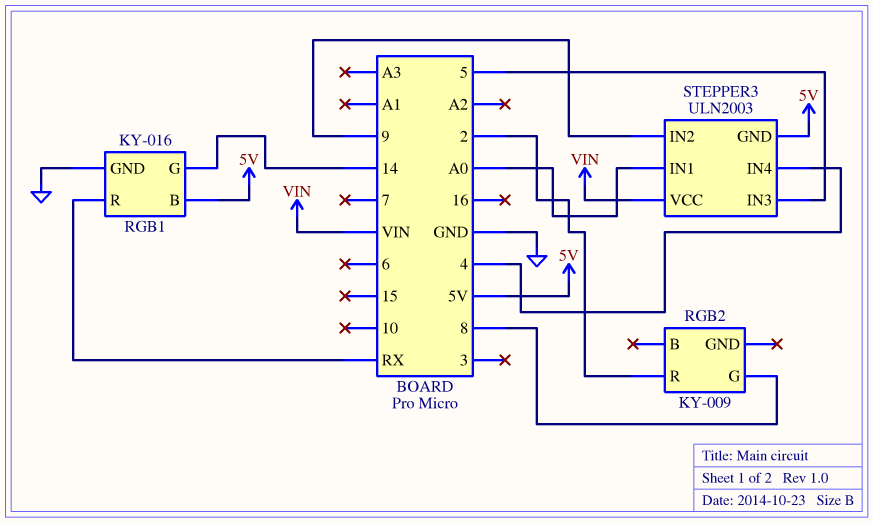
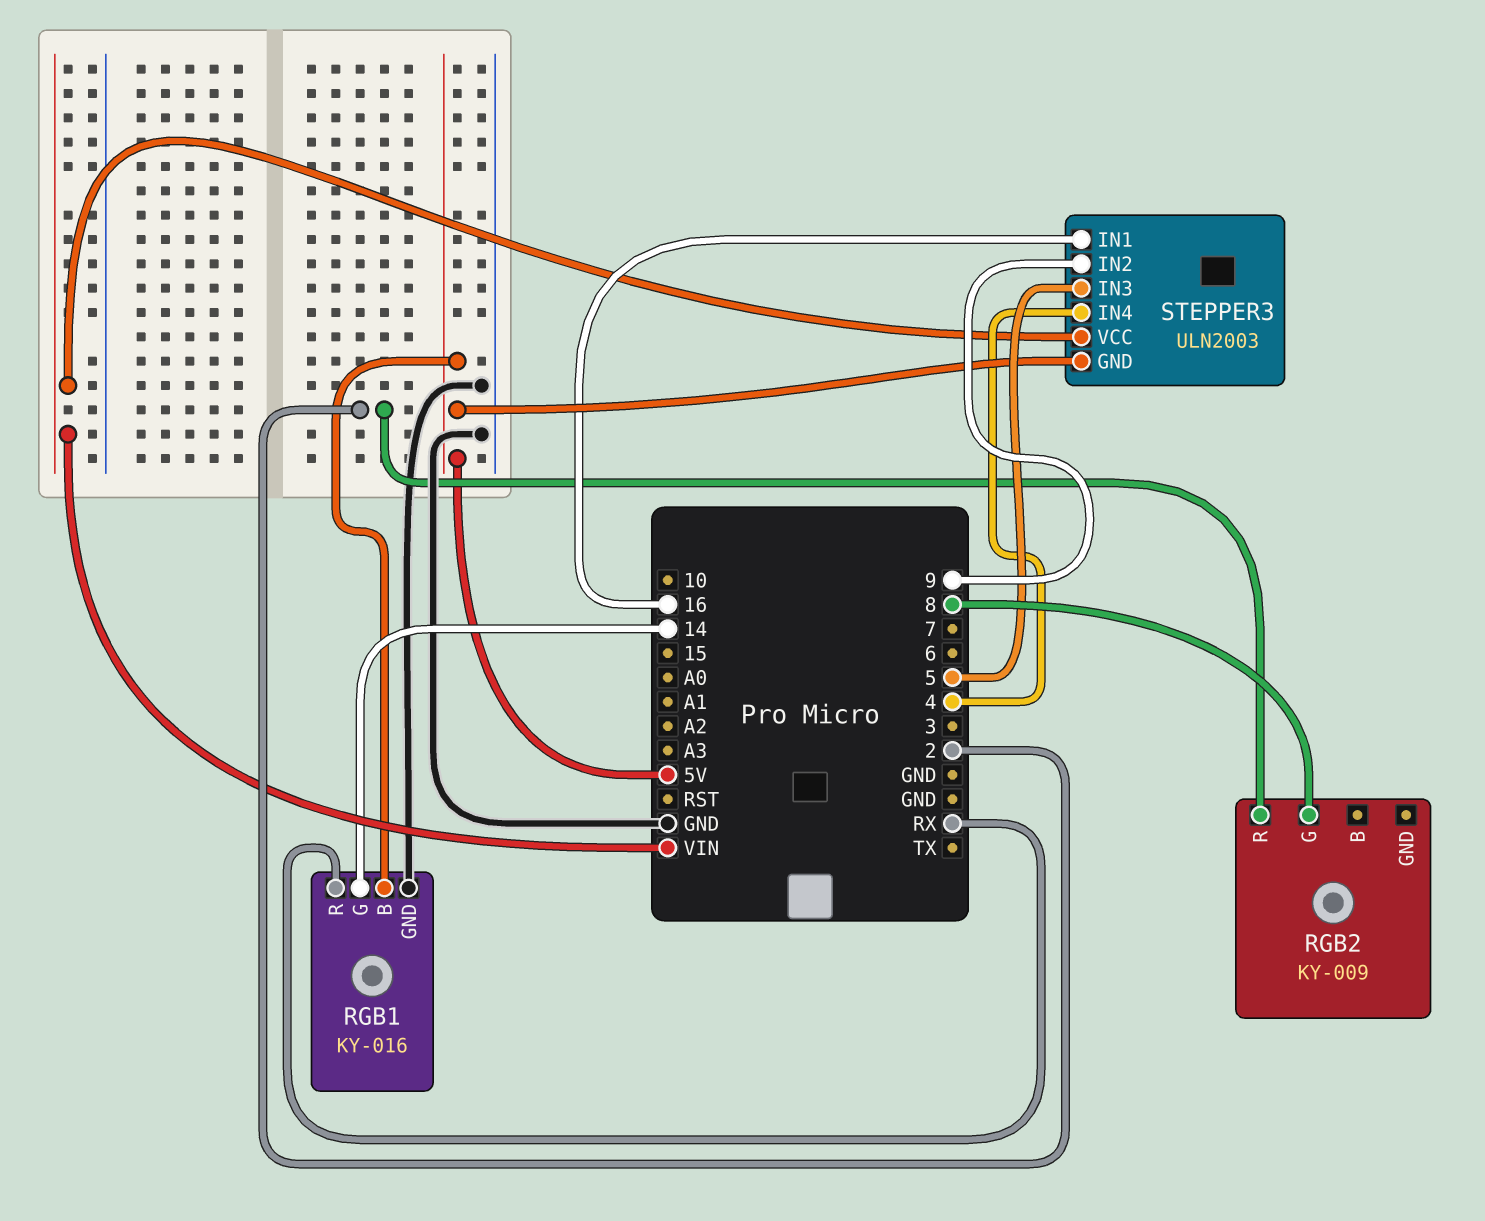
STEPPER3 pin IN1: A0 -> 16

